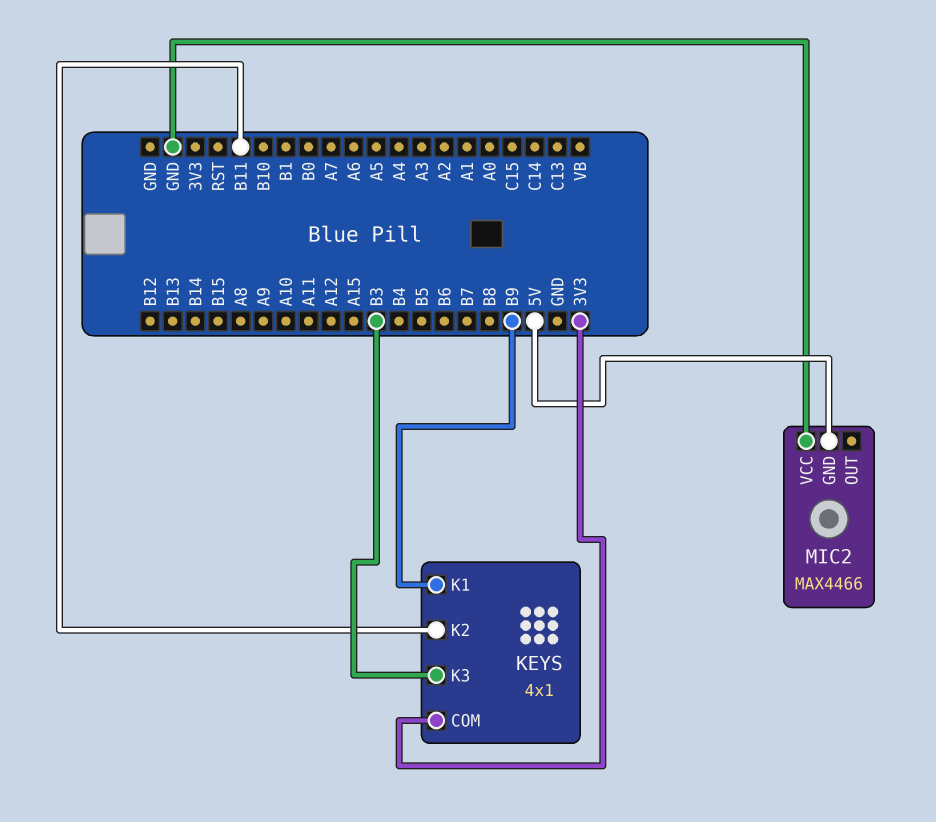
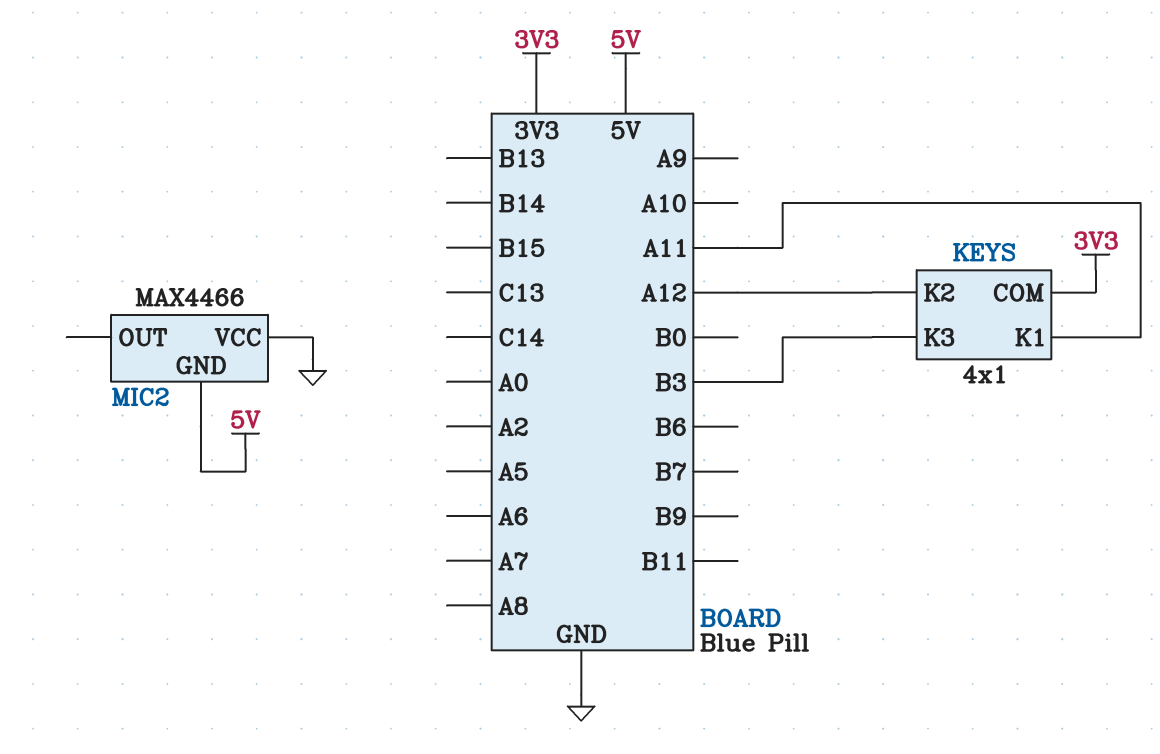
KEYS pin K1: B9 -> A11
KEYS pin K2: B11 -> A12

